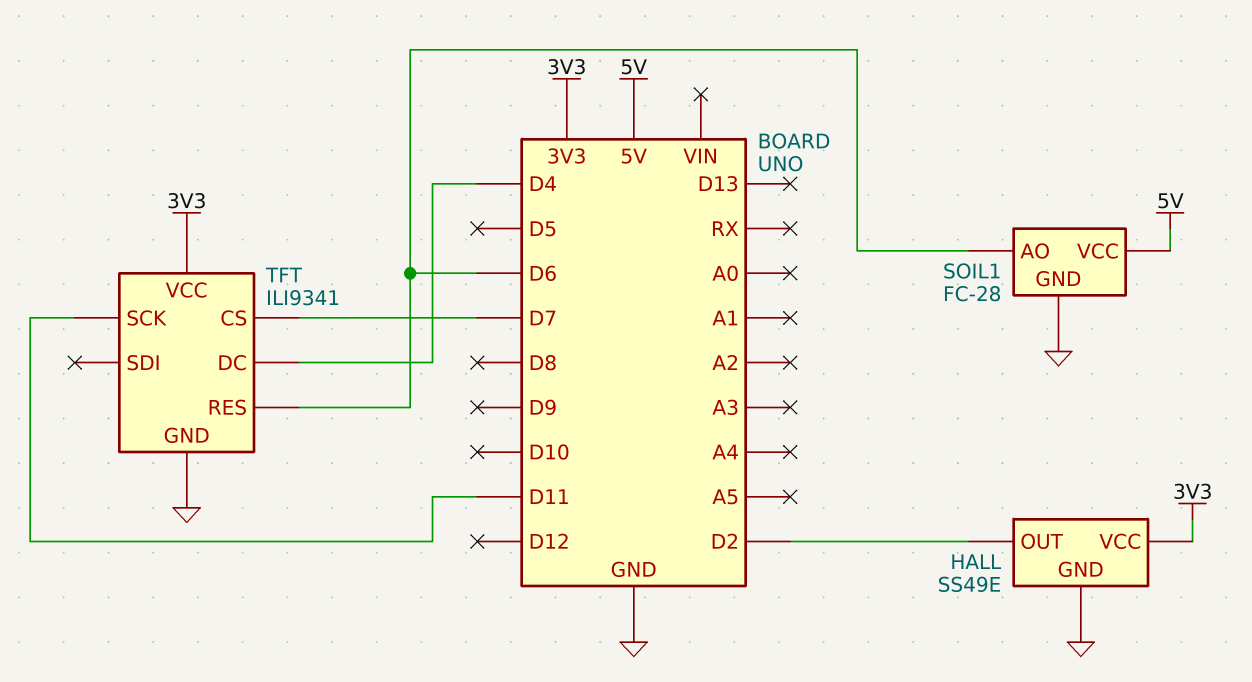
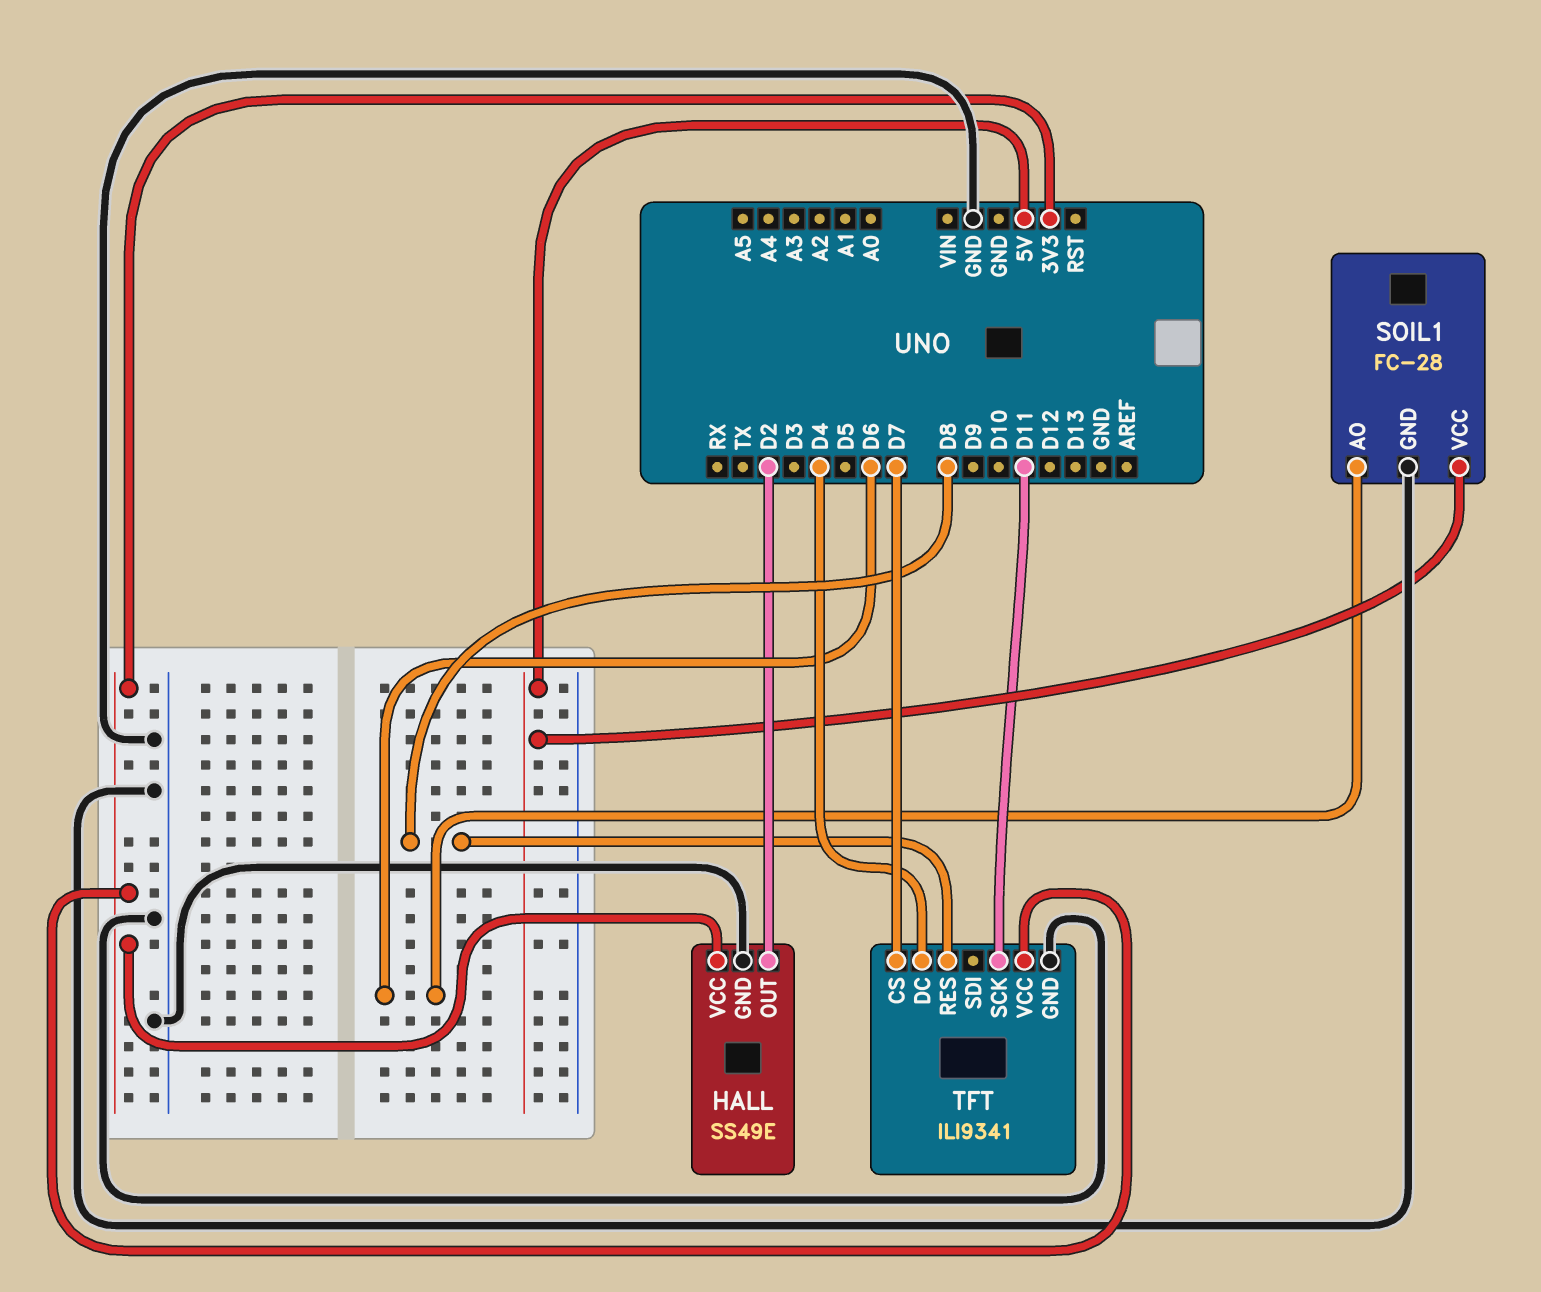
TFT pin RES: D6 -> D8

